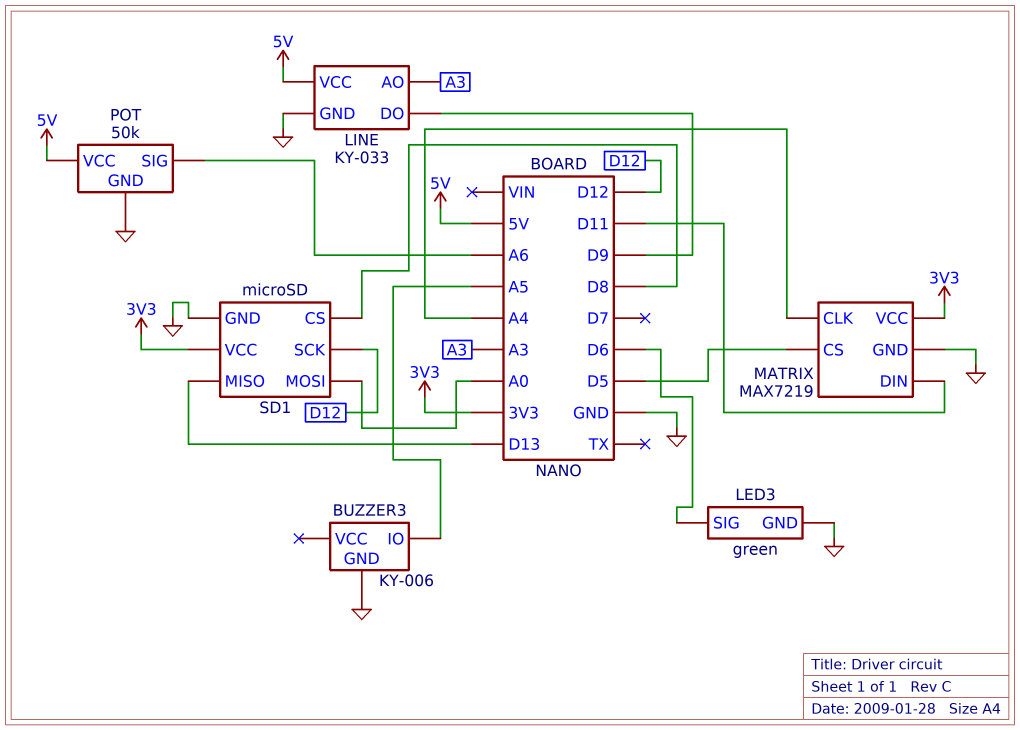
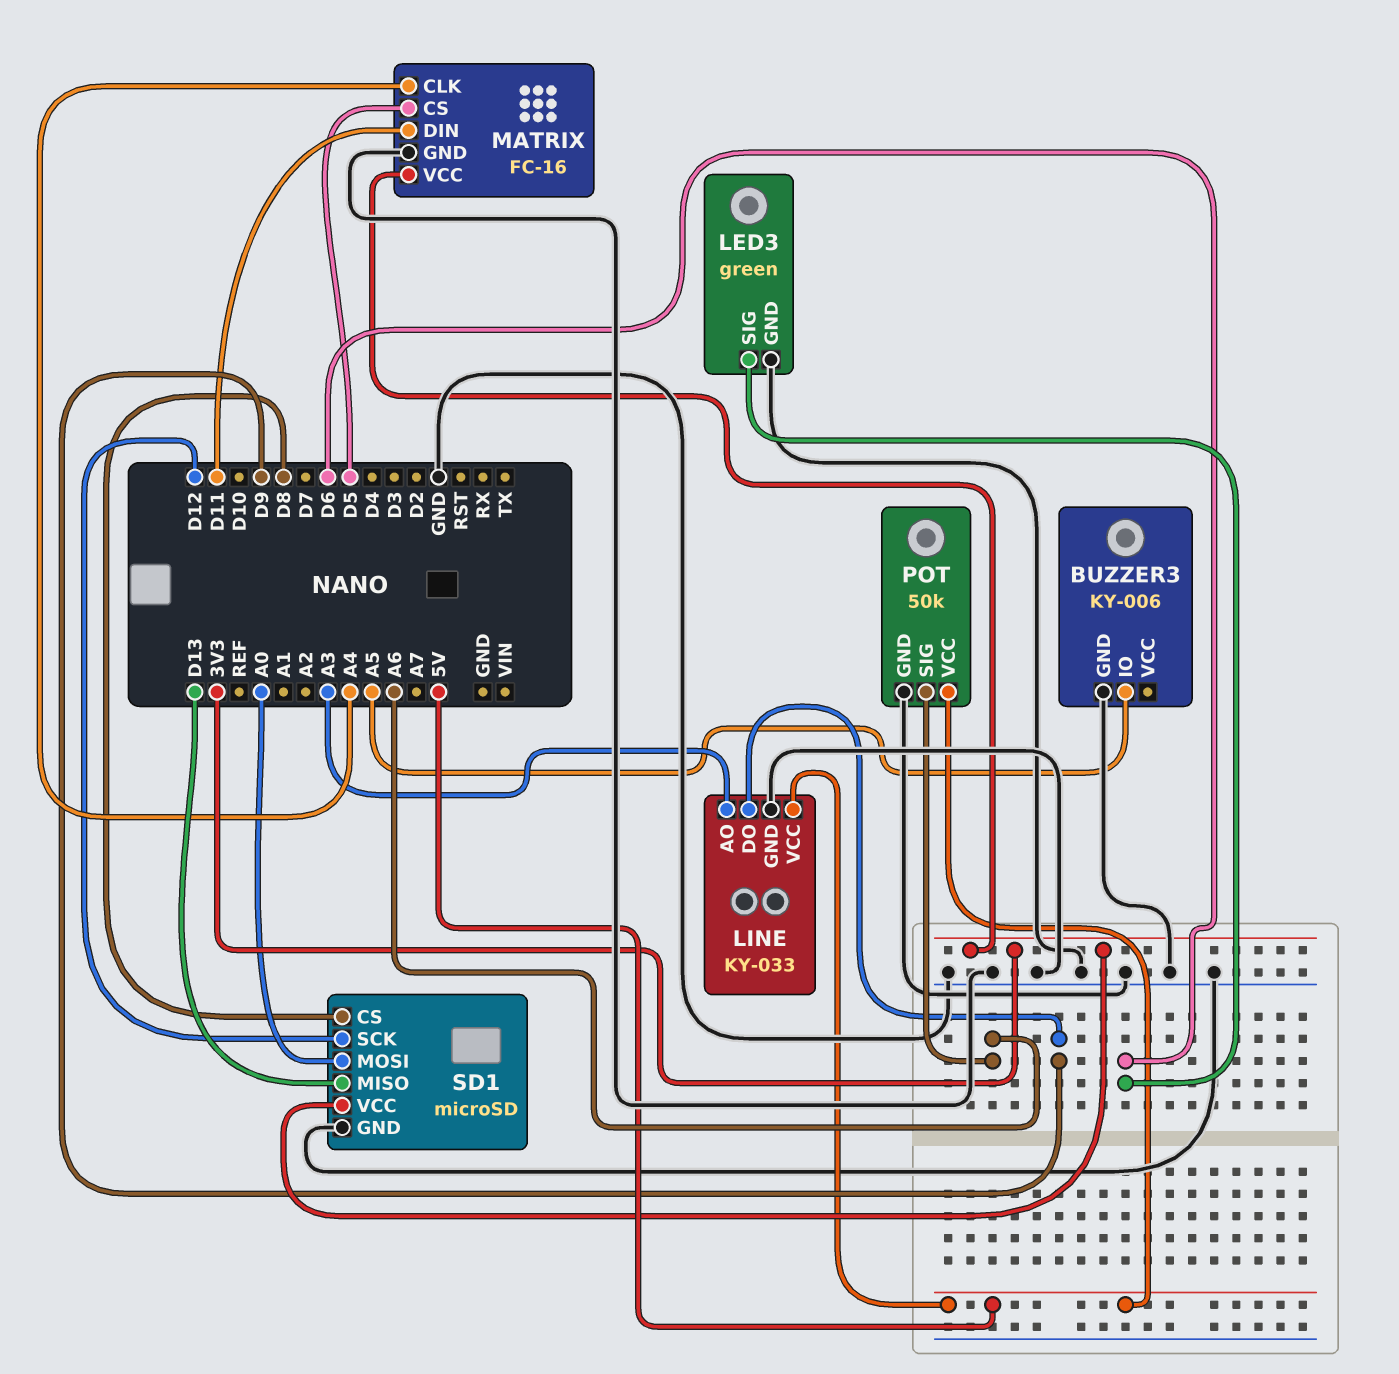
MATRIX: MAX7219 -> FC-16

